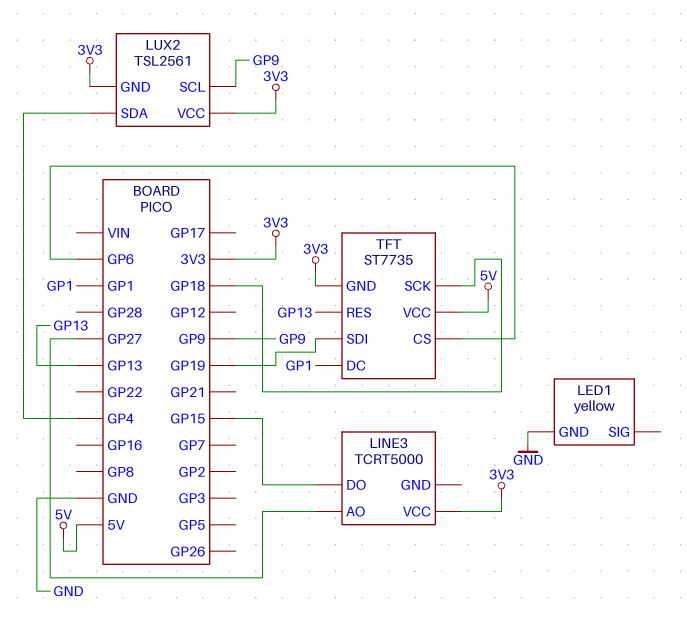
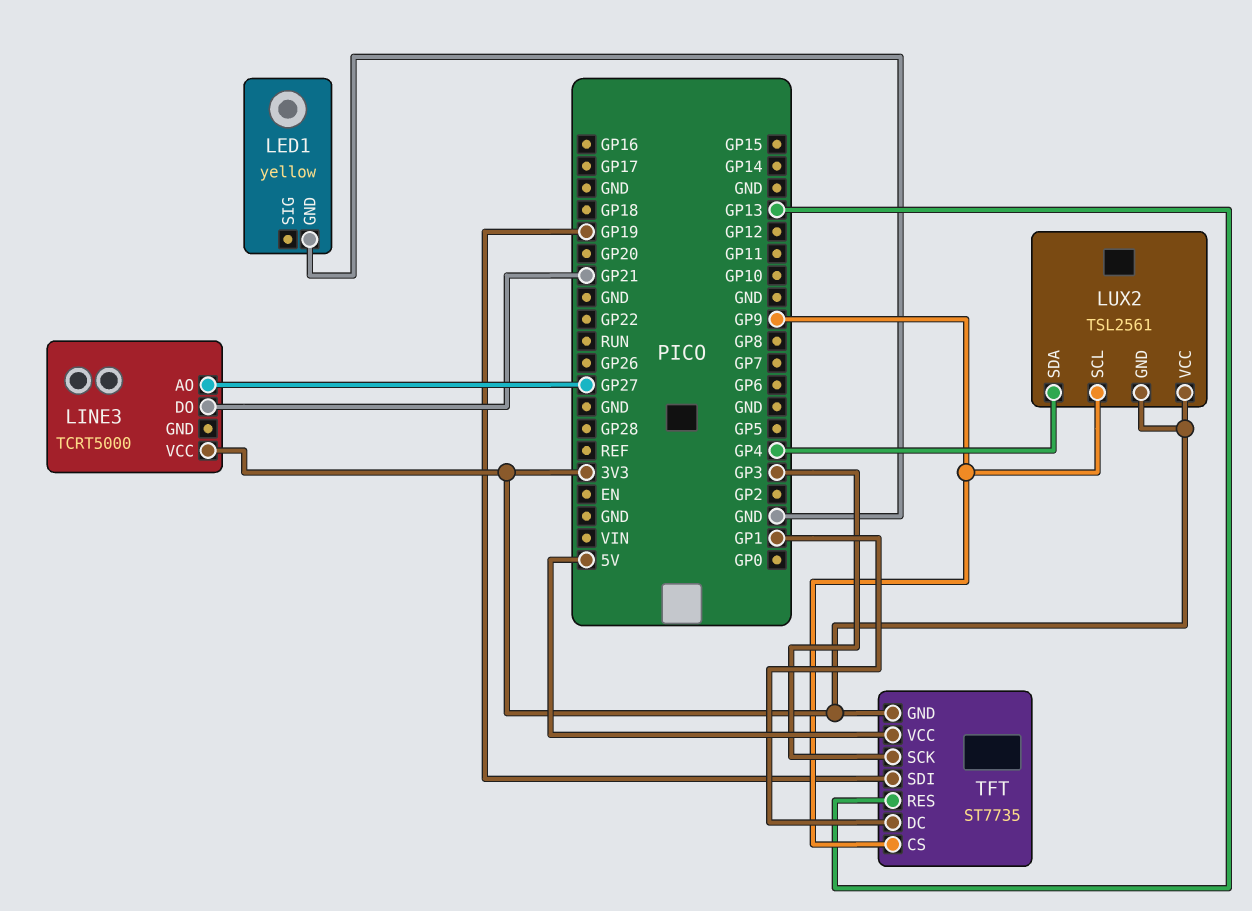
LINE3 pin DO: GP15 -> GP21
TFT pin CS: GP6 -> GP9
TFT pin SCK: GP18 -> GP3

